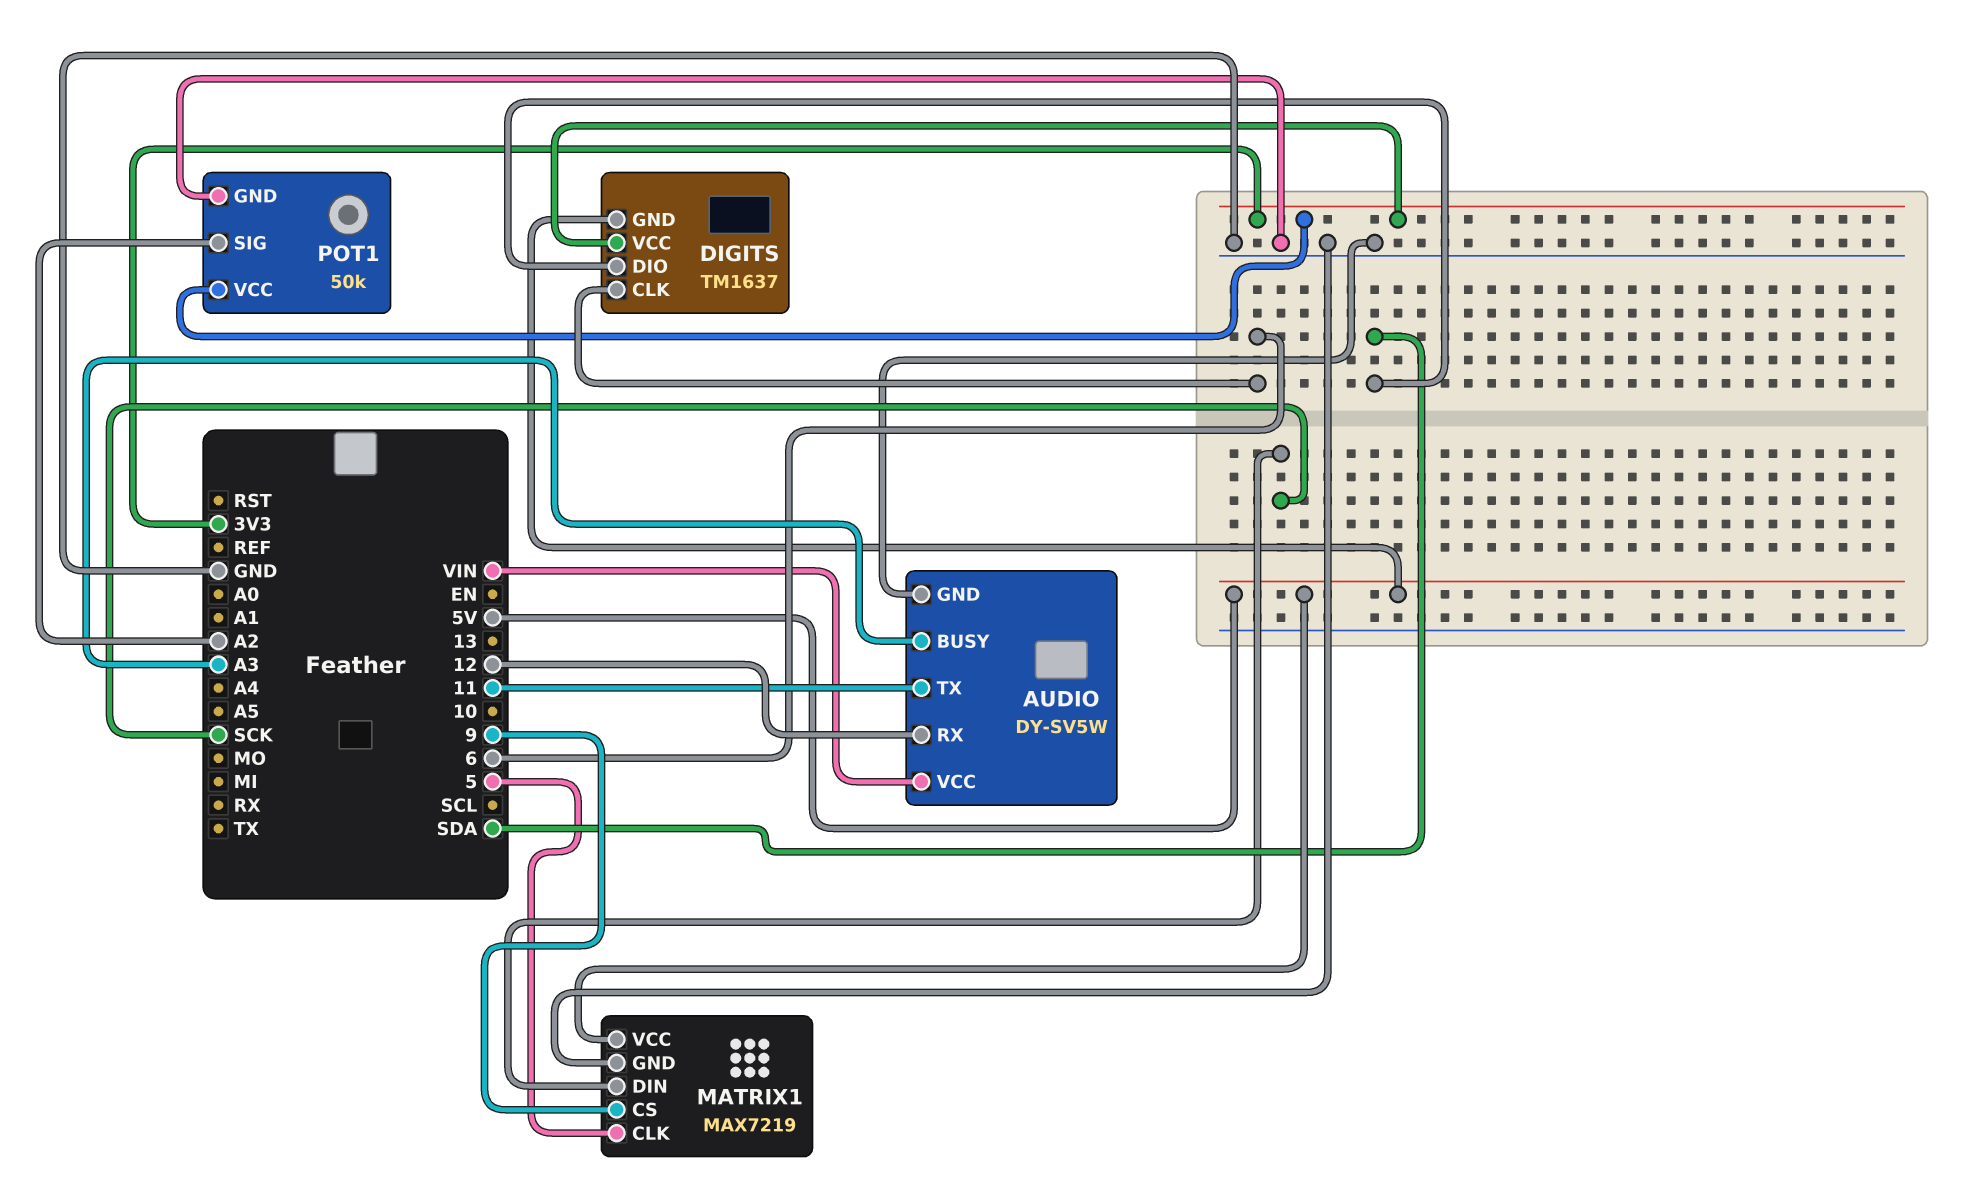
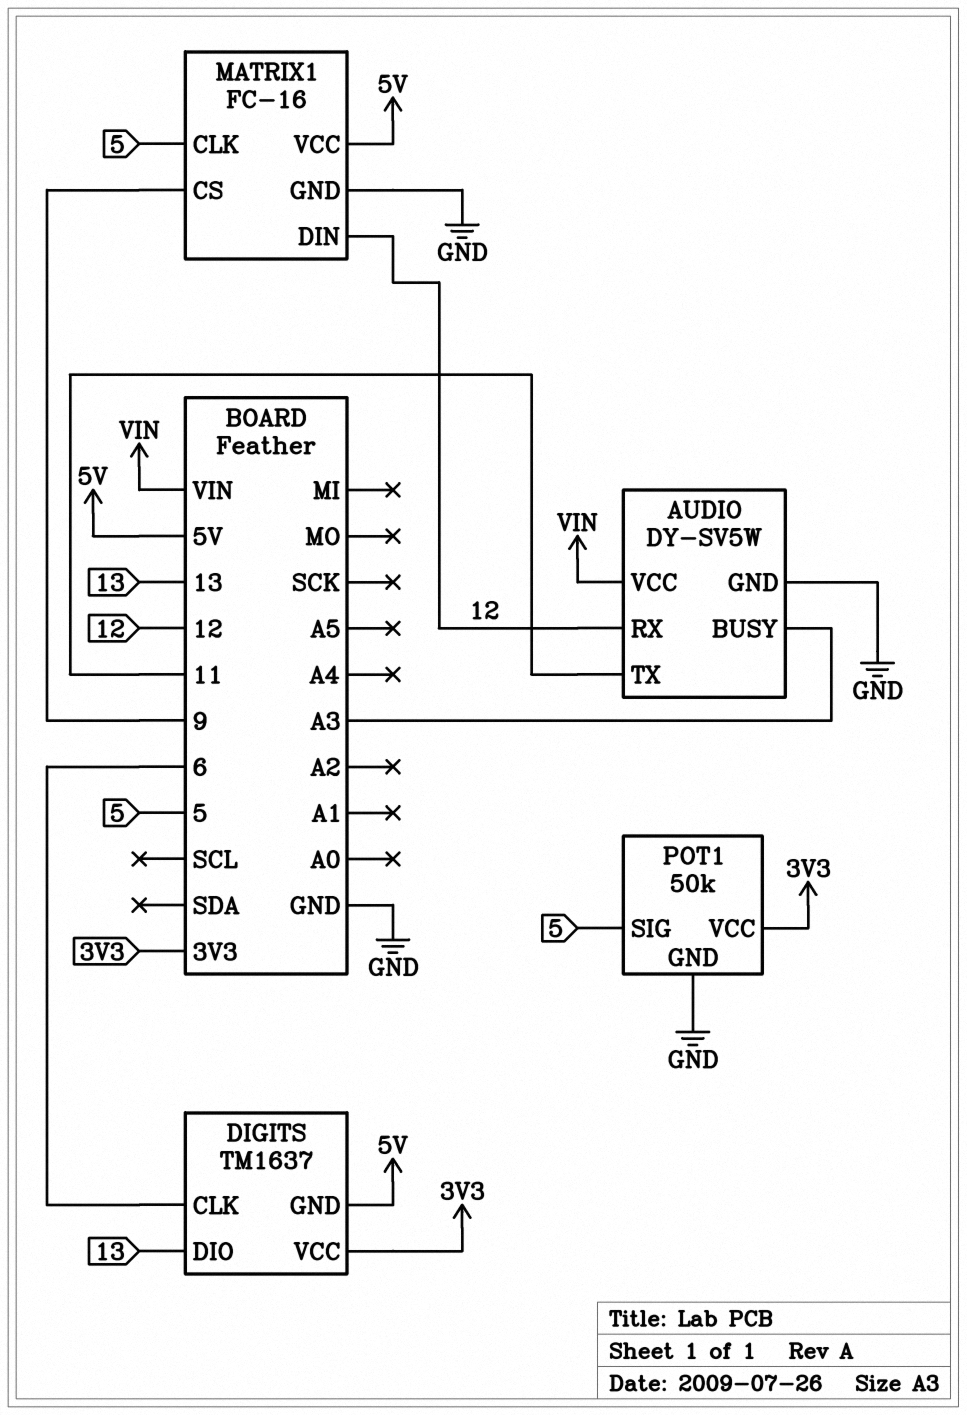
DIGITS pin DIO: SDA -> 13
MATRIX1: MAX7219 -> FC-16
MATRIX1 pin DIN: SCK -> 12
POT1 pin SIG: A2 -> 5

